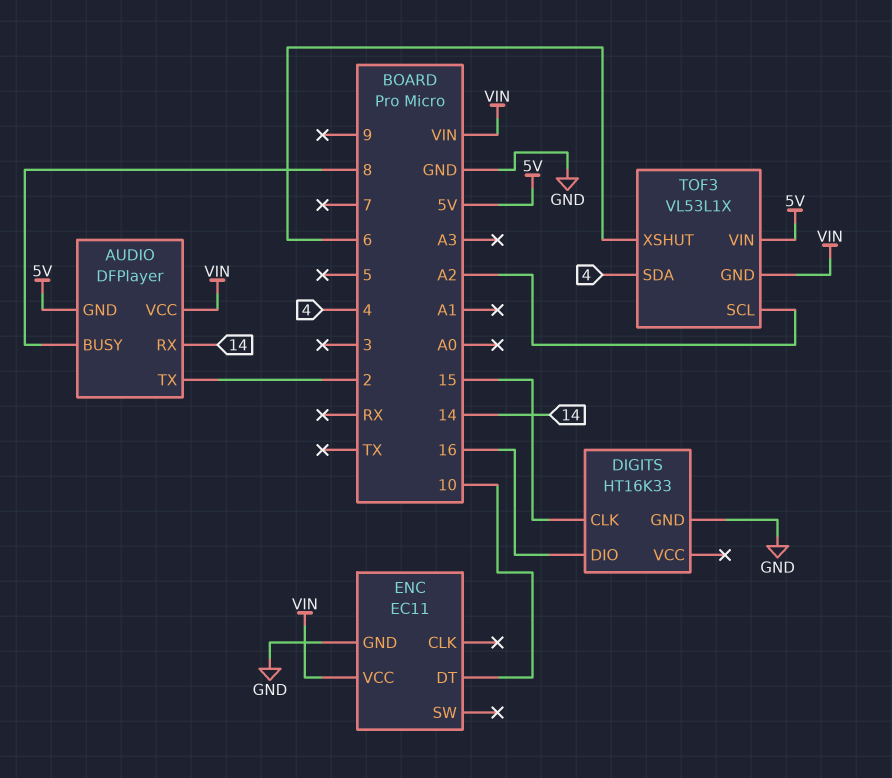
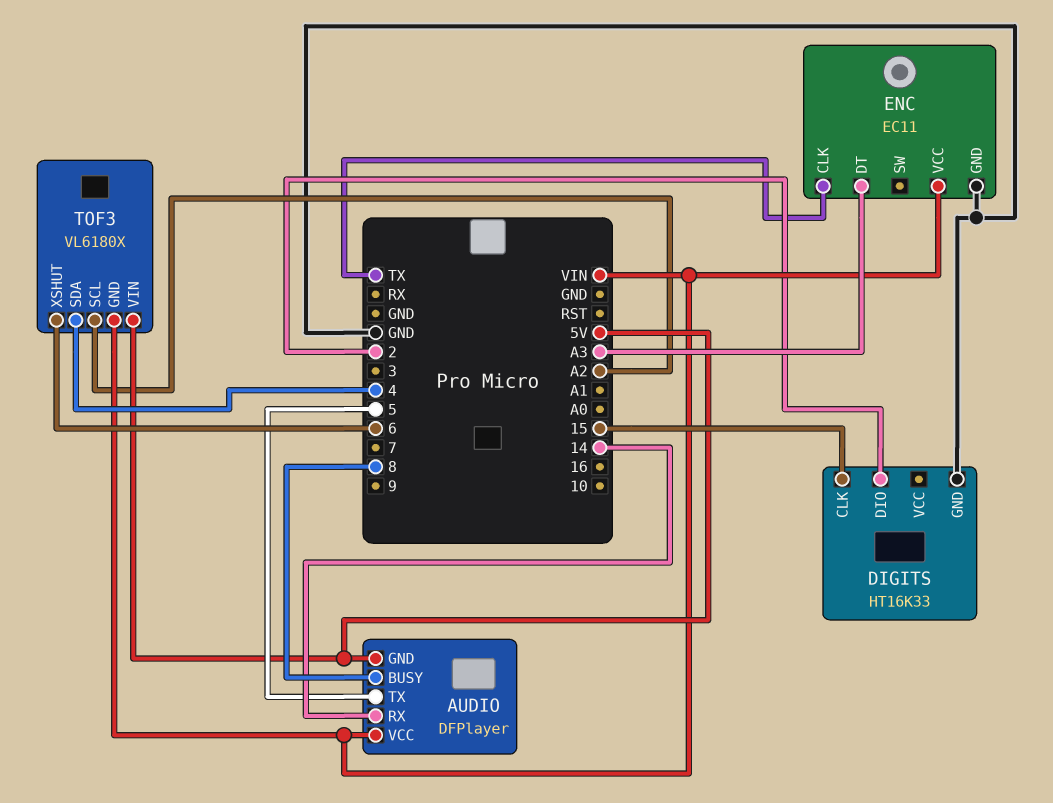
AUDIO pin TX: 2 -> 5
DIGITS pin DIO: 16 -> 2
ENC pin CLK: none -> TX
ENC pin DT: 10 -> A3
TOF3: VL53L1X -> VL6180X

